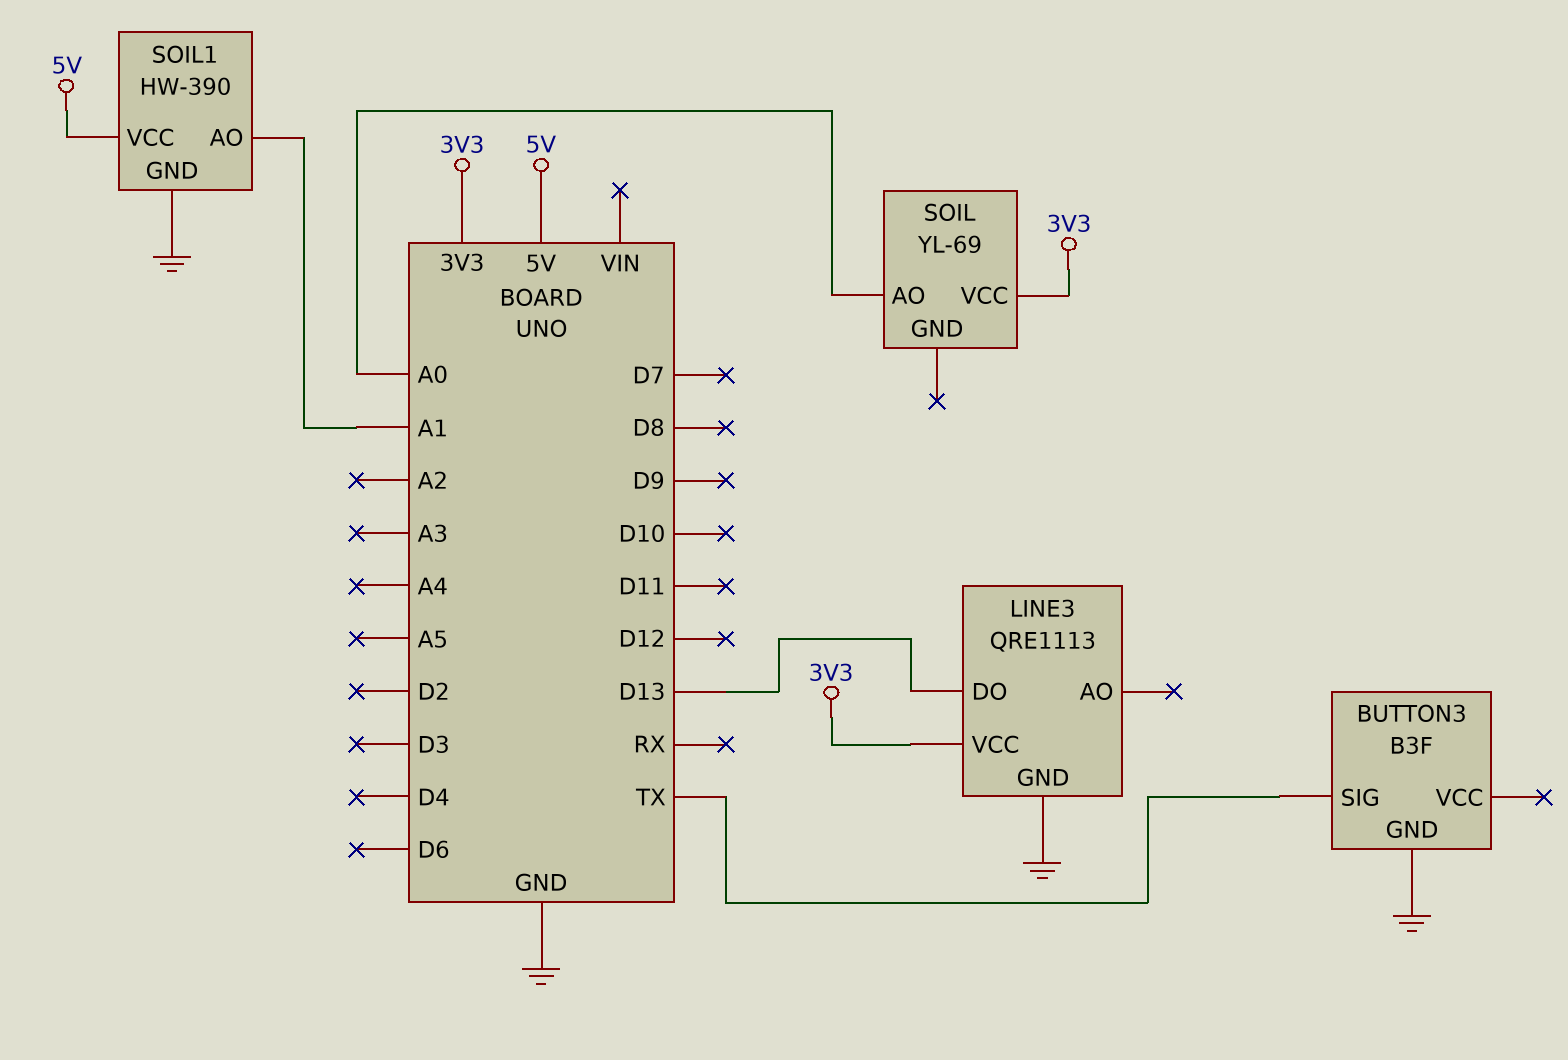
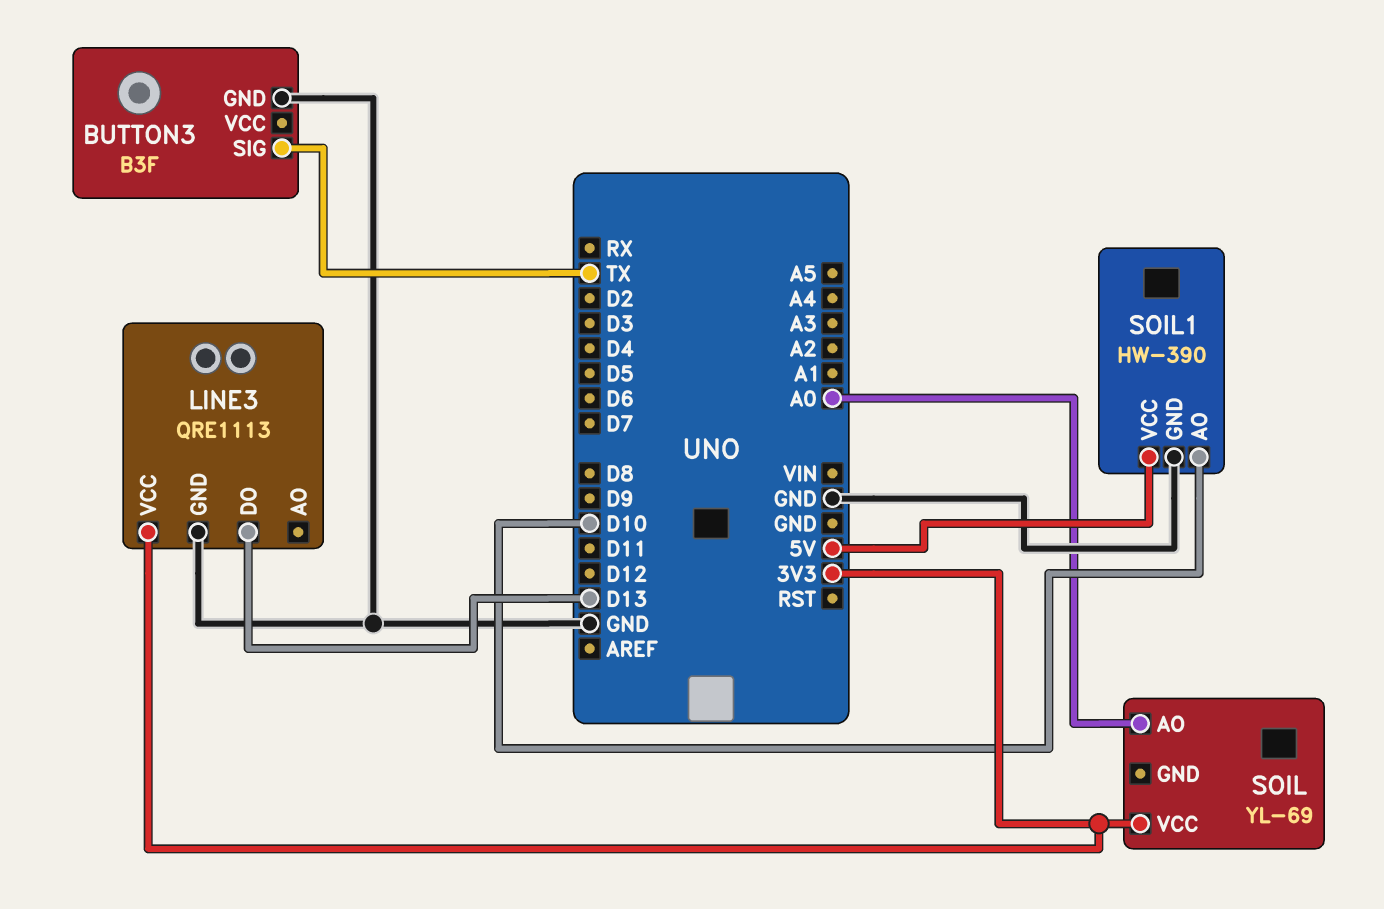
SOIL1 pin AO: A1 -> D10

